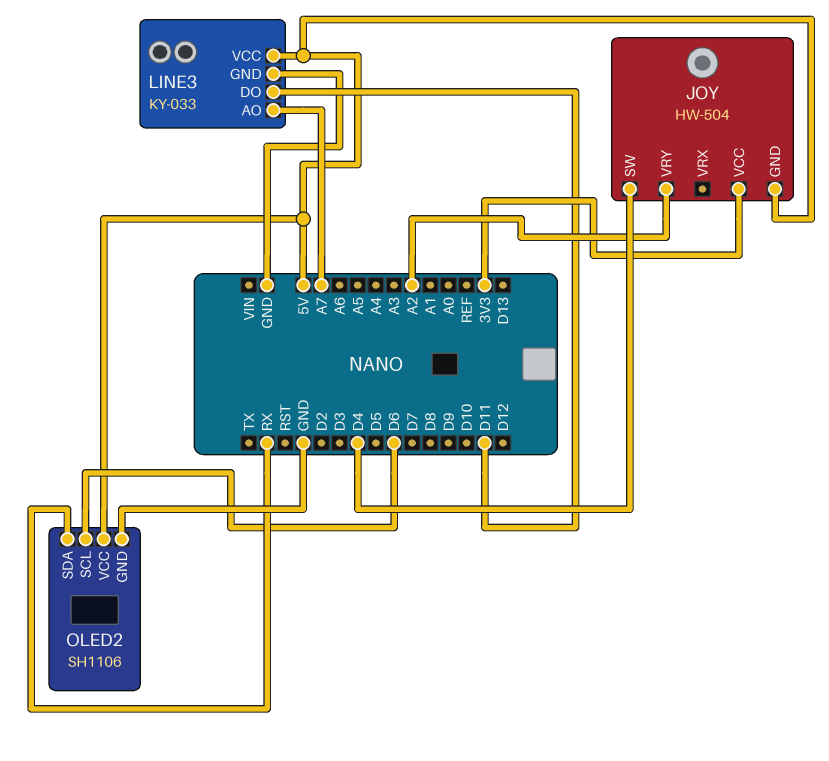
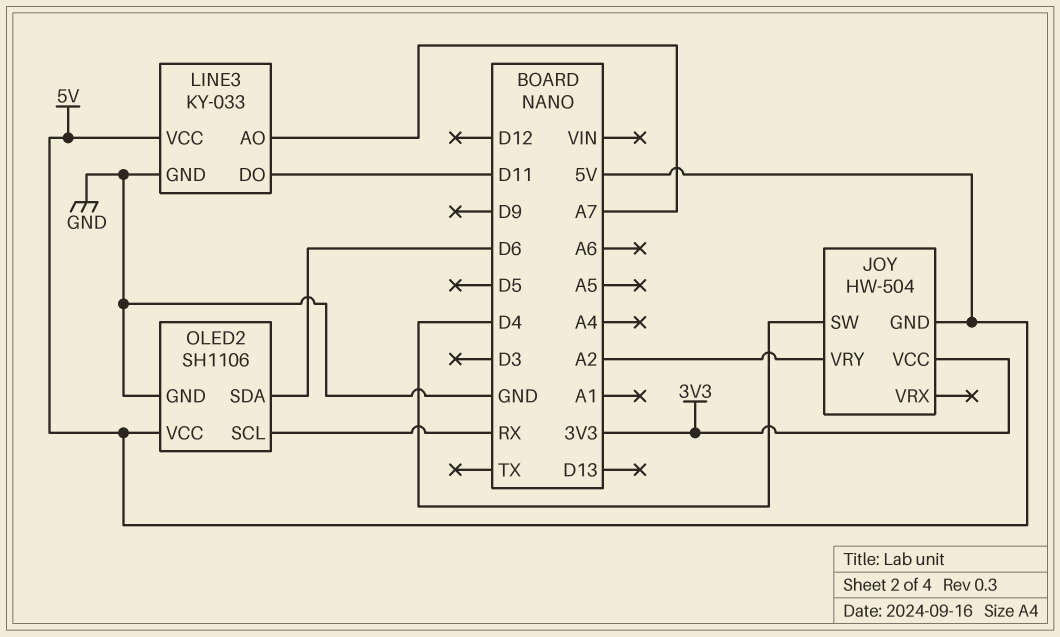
OLED2 pin SCL: D6 -> RX
OLED2 pin SDA: RX -> D6

